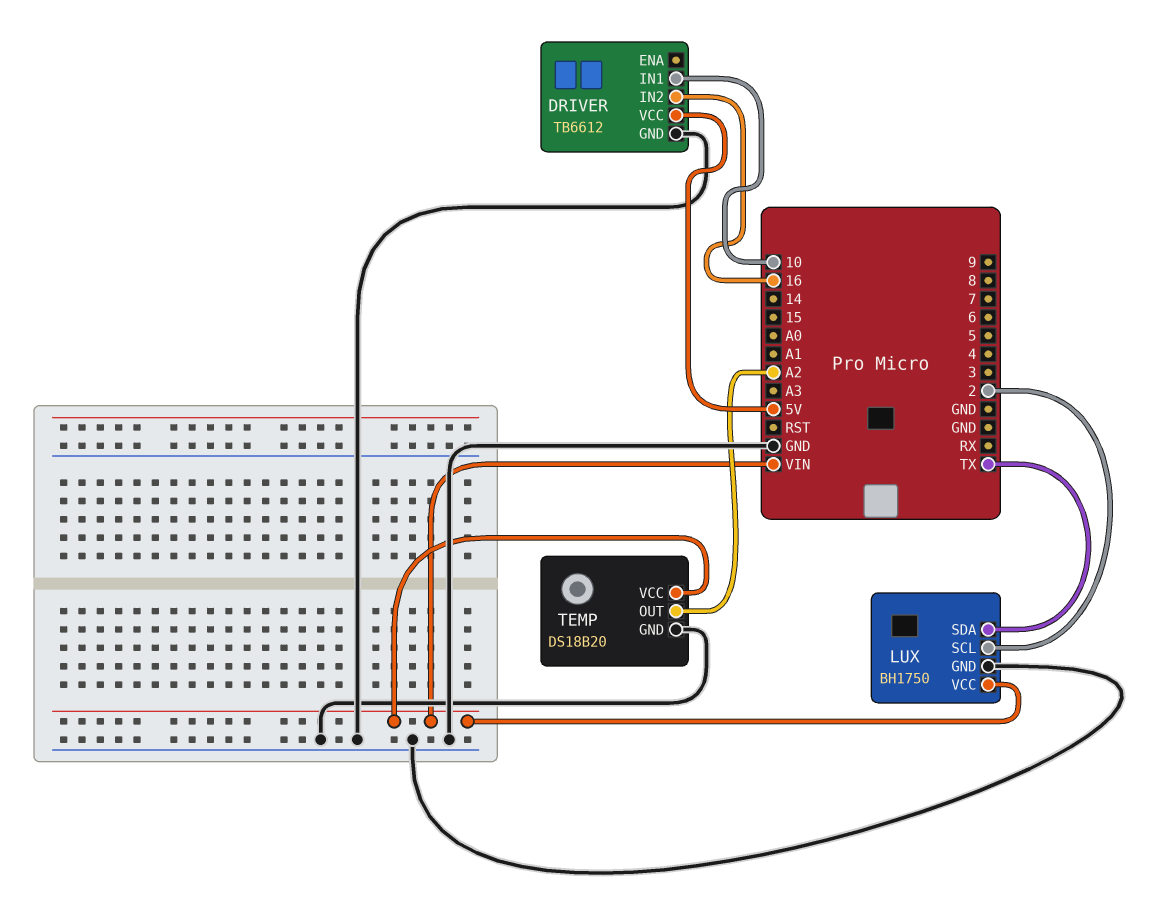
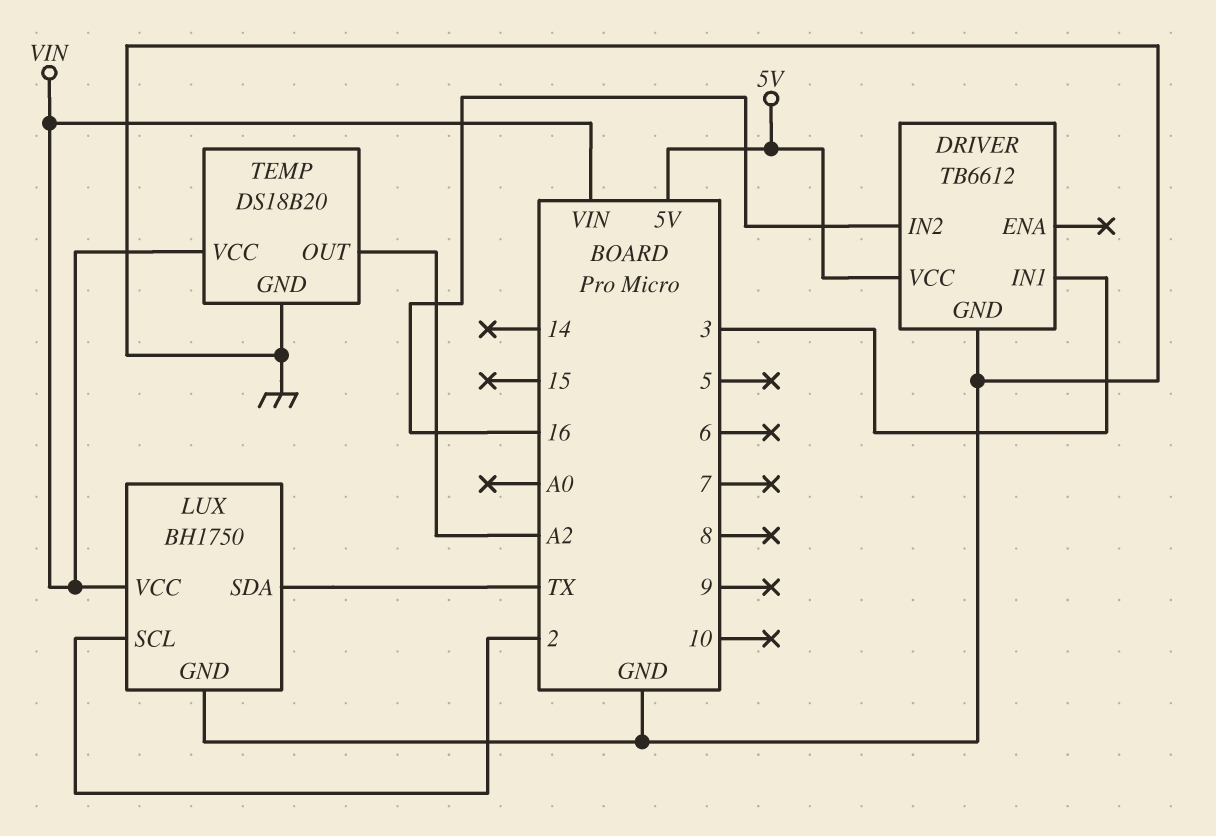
DRIVER pin IN1: 10 -> 3

